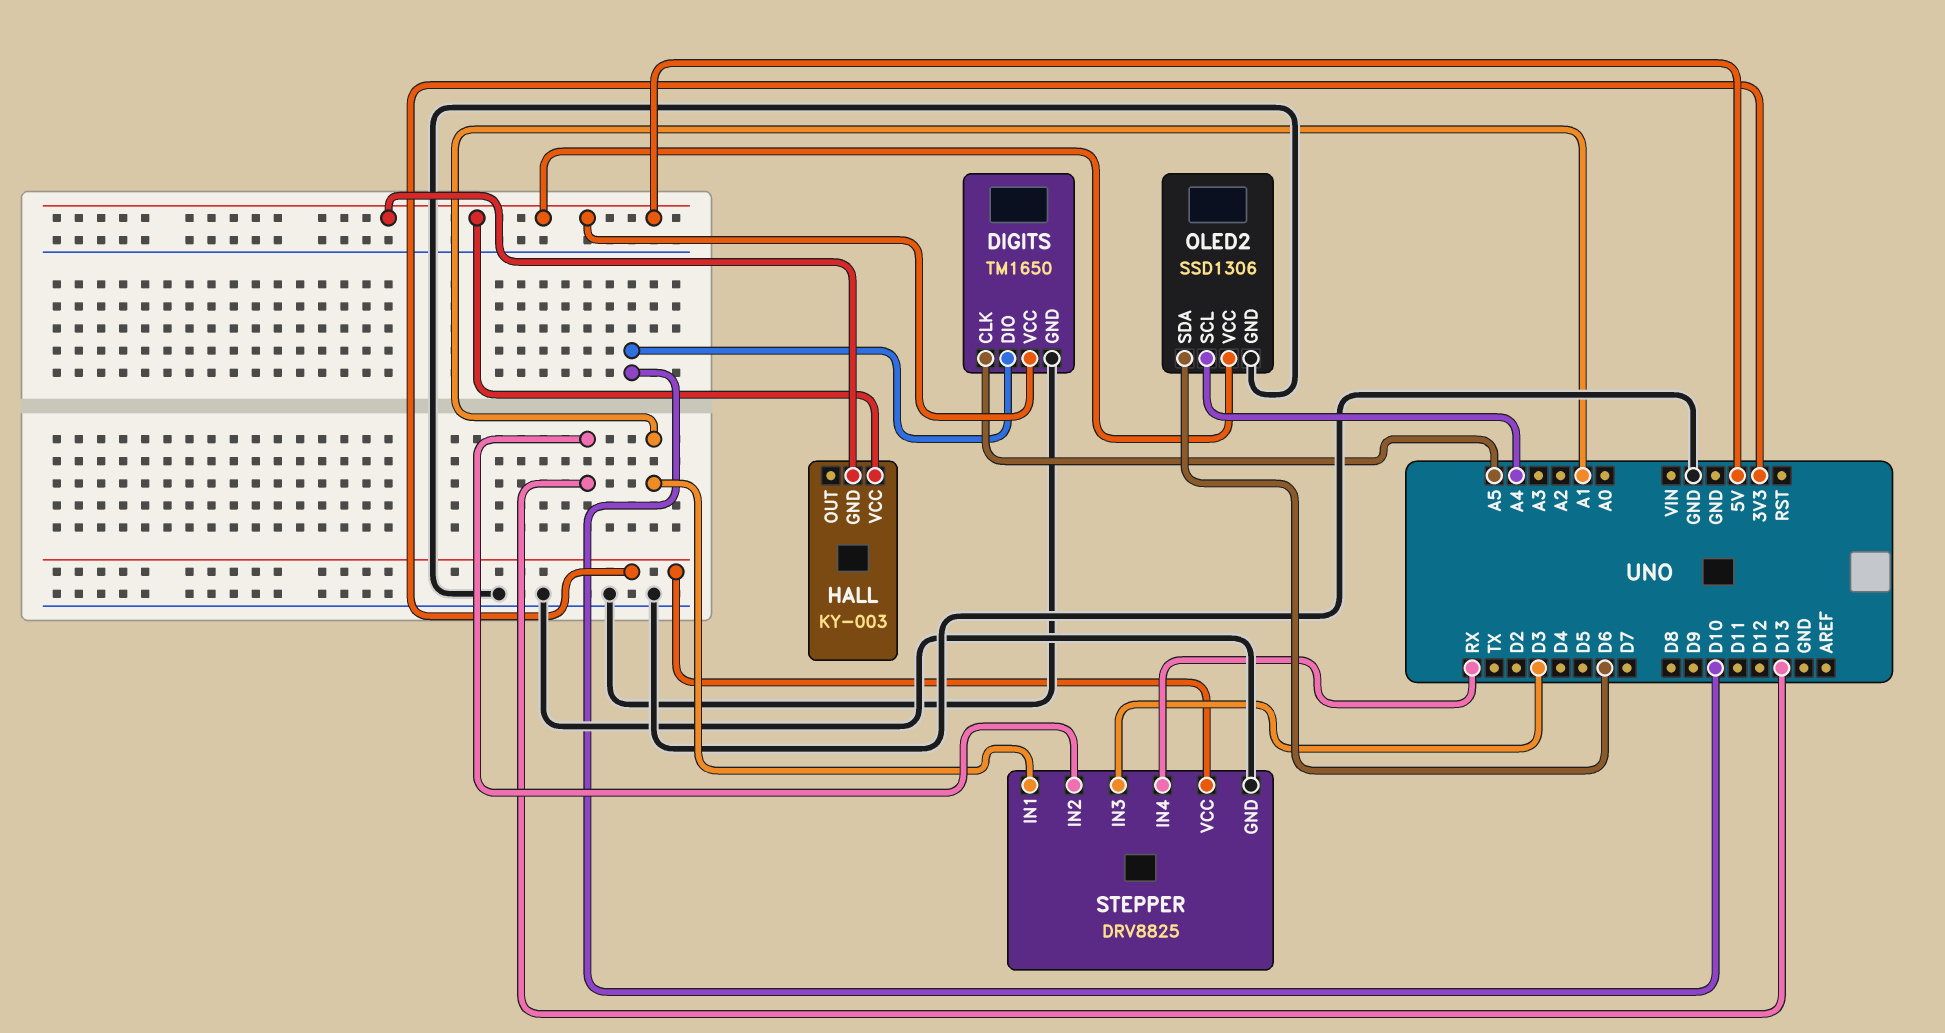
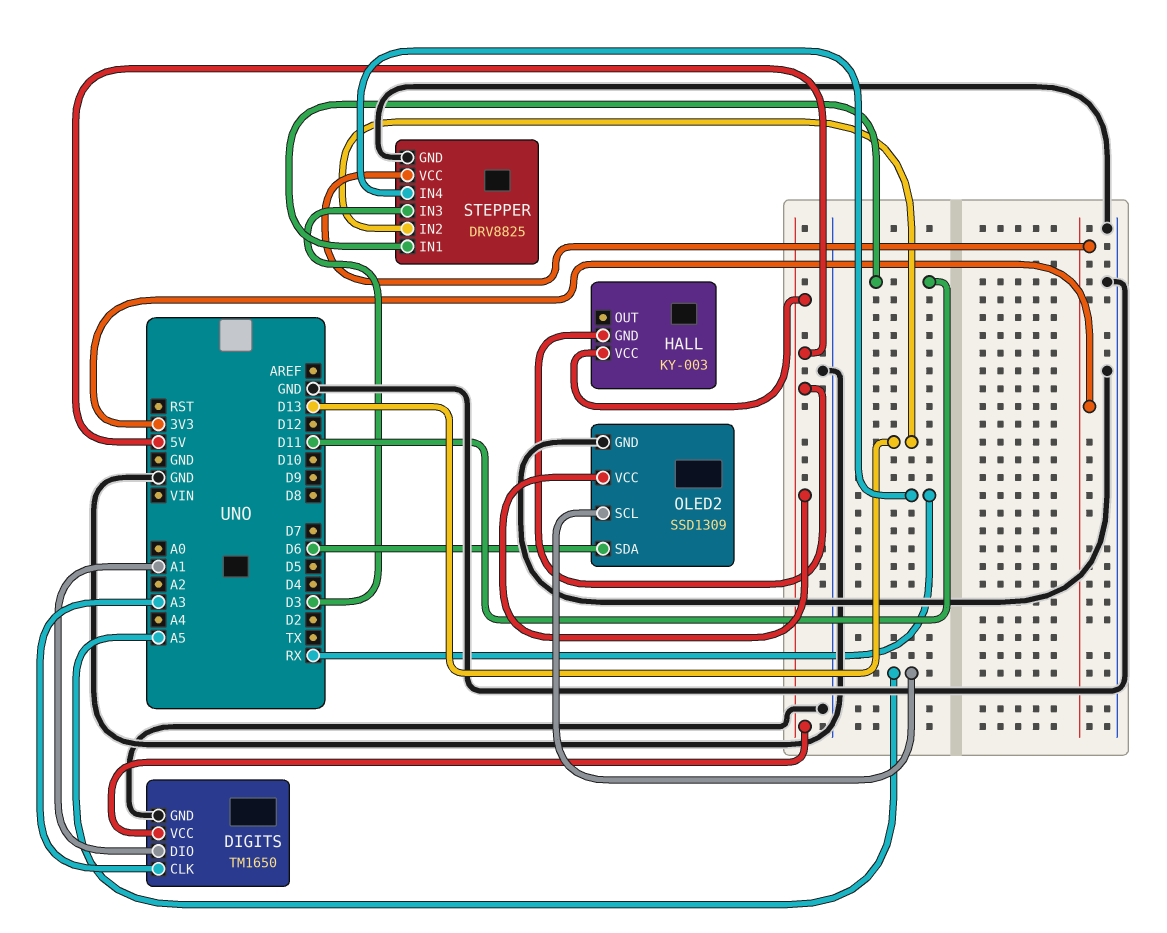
DIGITS pin CLK: A5 -> A3
DIGITS pin DIO: D10 -> A1
OLED2: SSD1306 -> SSD1309
OLED2 pin SCL: A4 -> A5
STEPPER pin IN1: A1 -> D11

